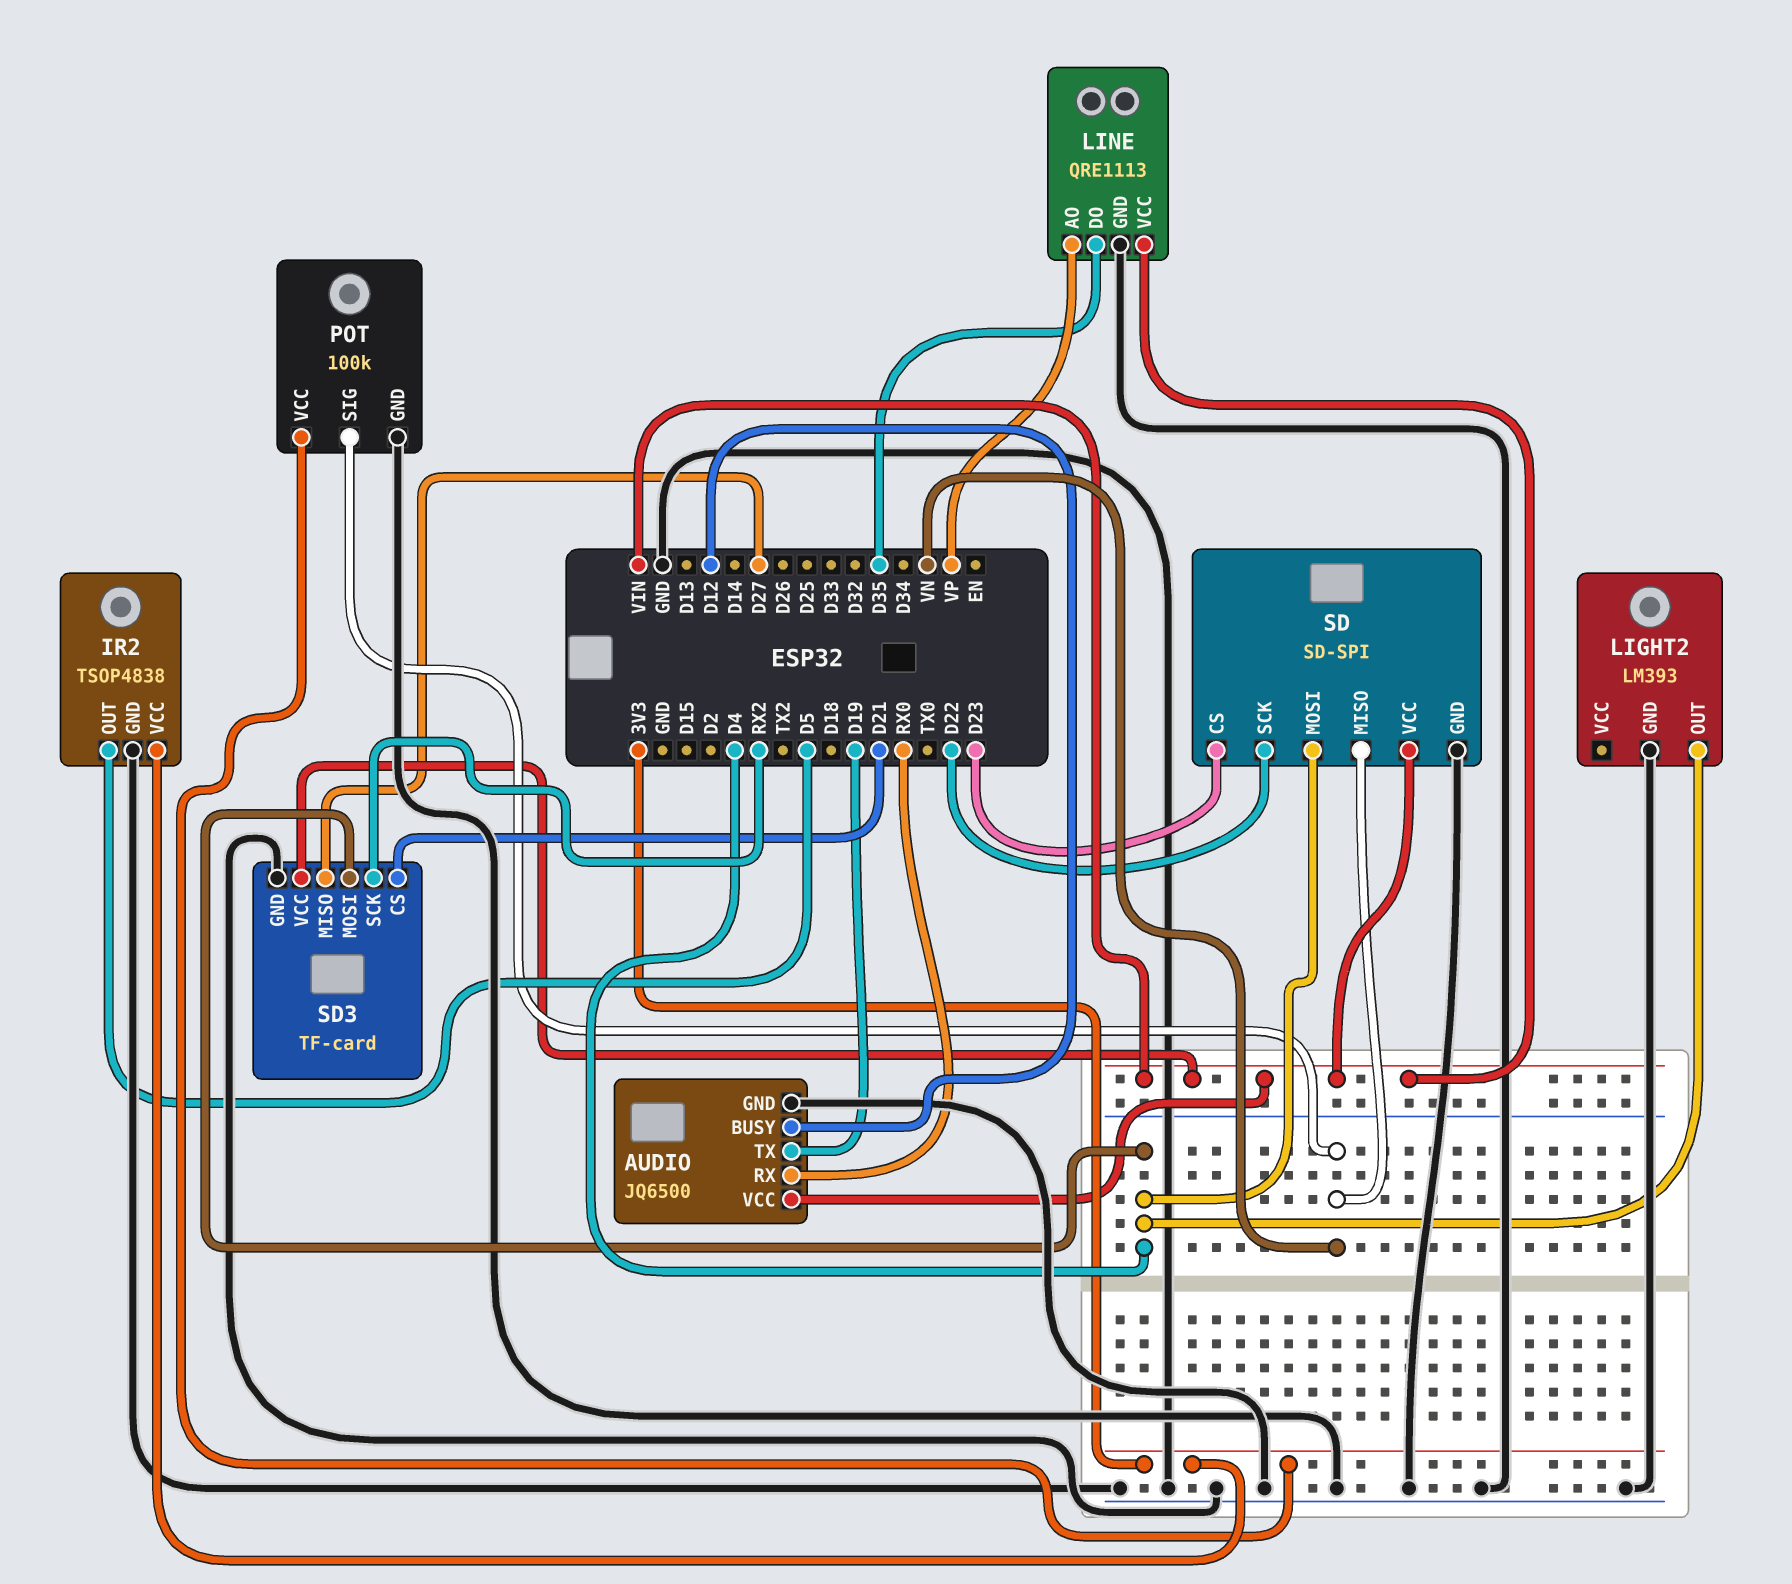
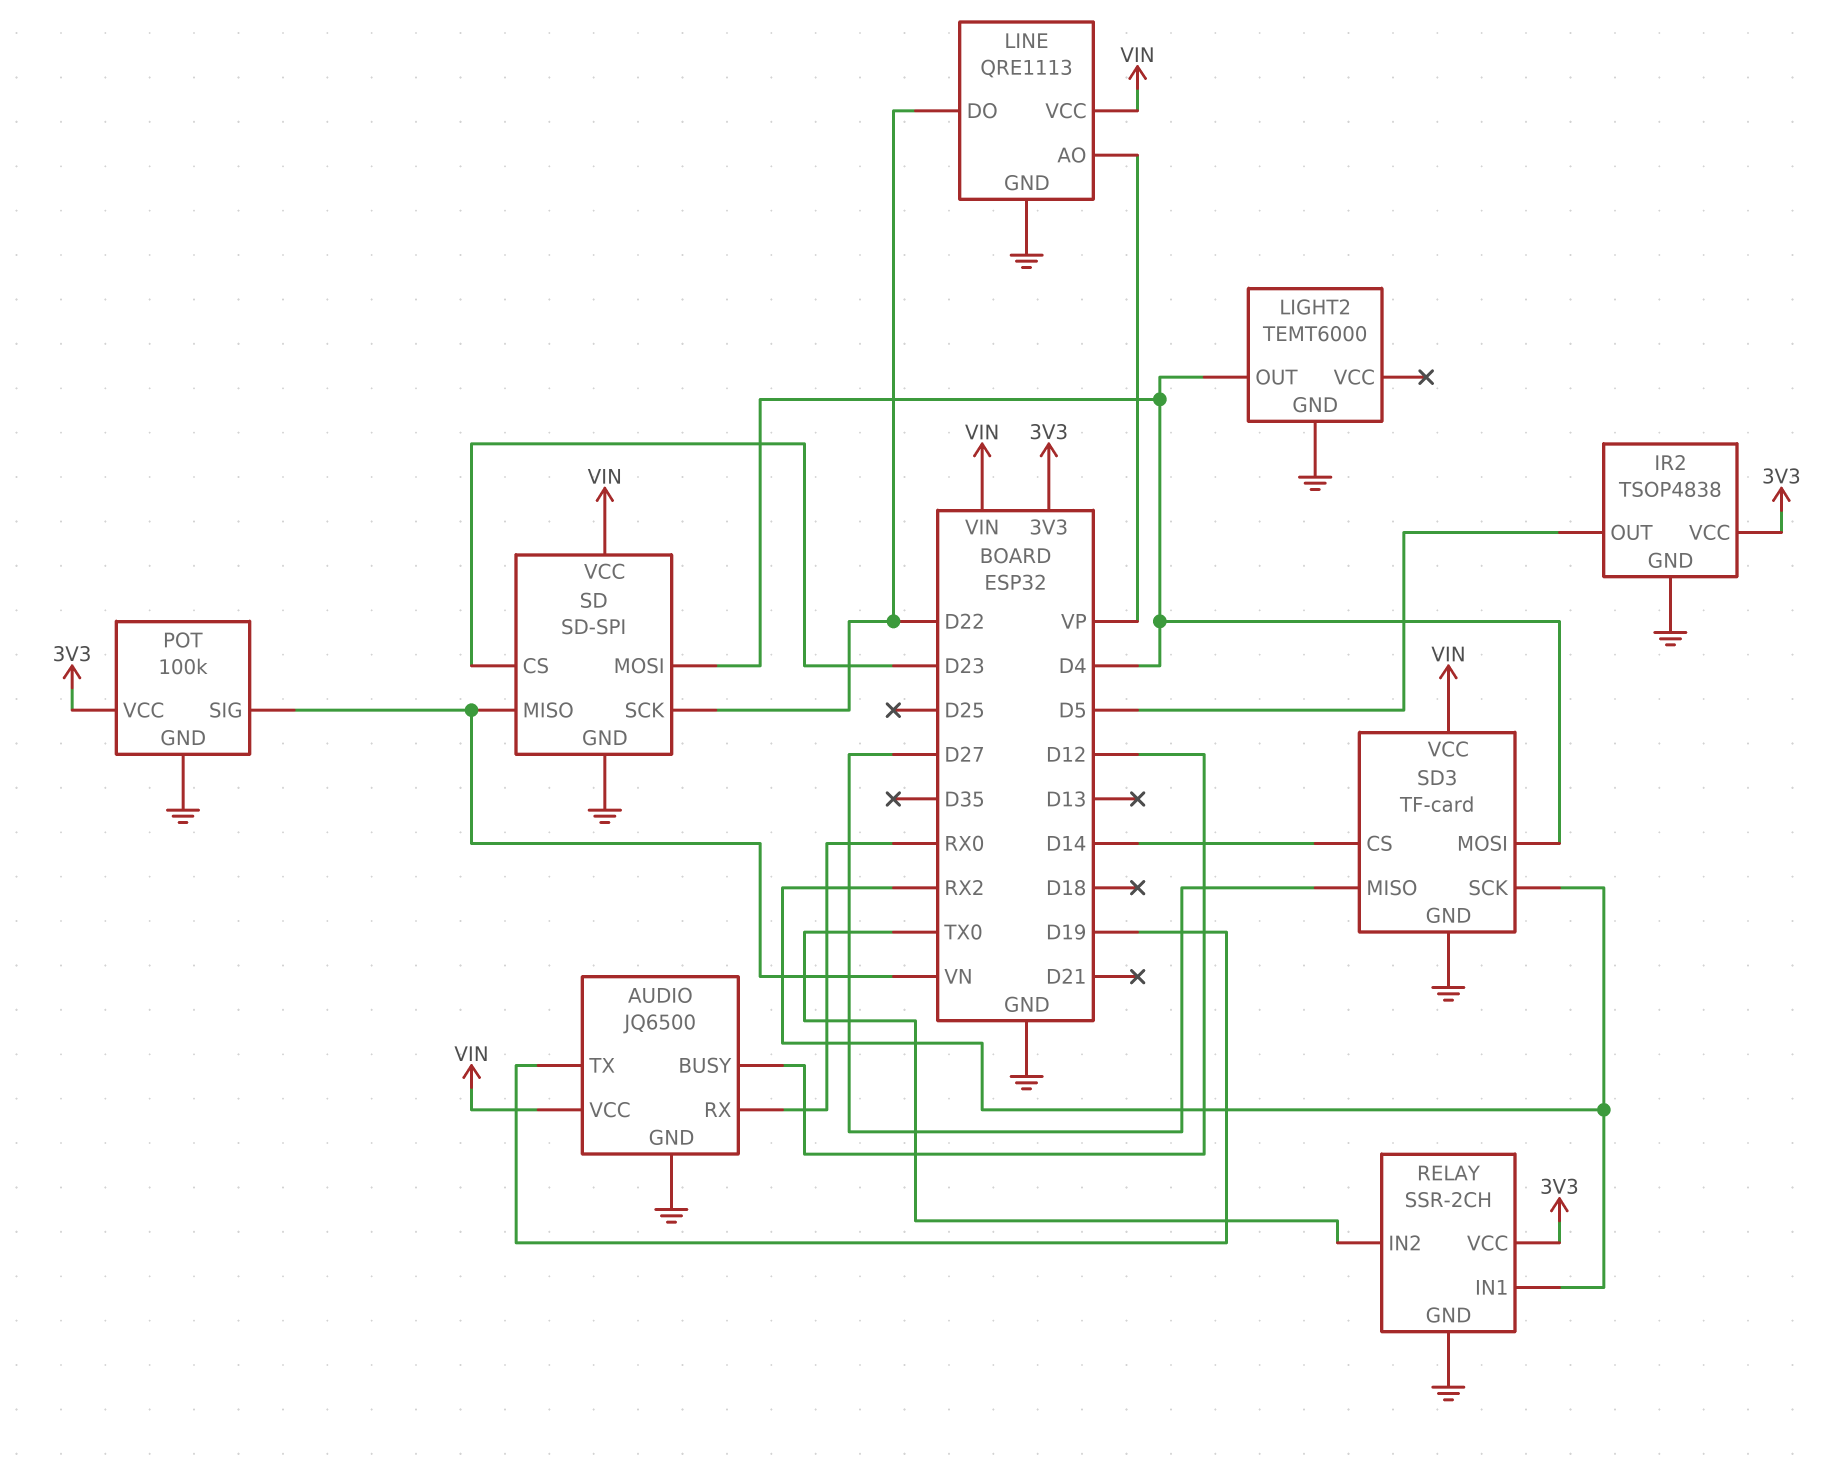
LIGHT2: LM393 -> TEMT6000
LINE pin DO: D35 -> D22
RELAY: none -> SSR-2CH
RELAY pin GND: none -> GND
RELAY pin IN1: none -> RX2
RELAY pin IN2: none -> TX0
RELAY pin VCC: none -> 3V3
SD3 pin CS: D21 -> D14

